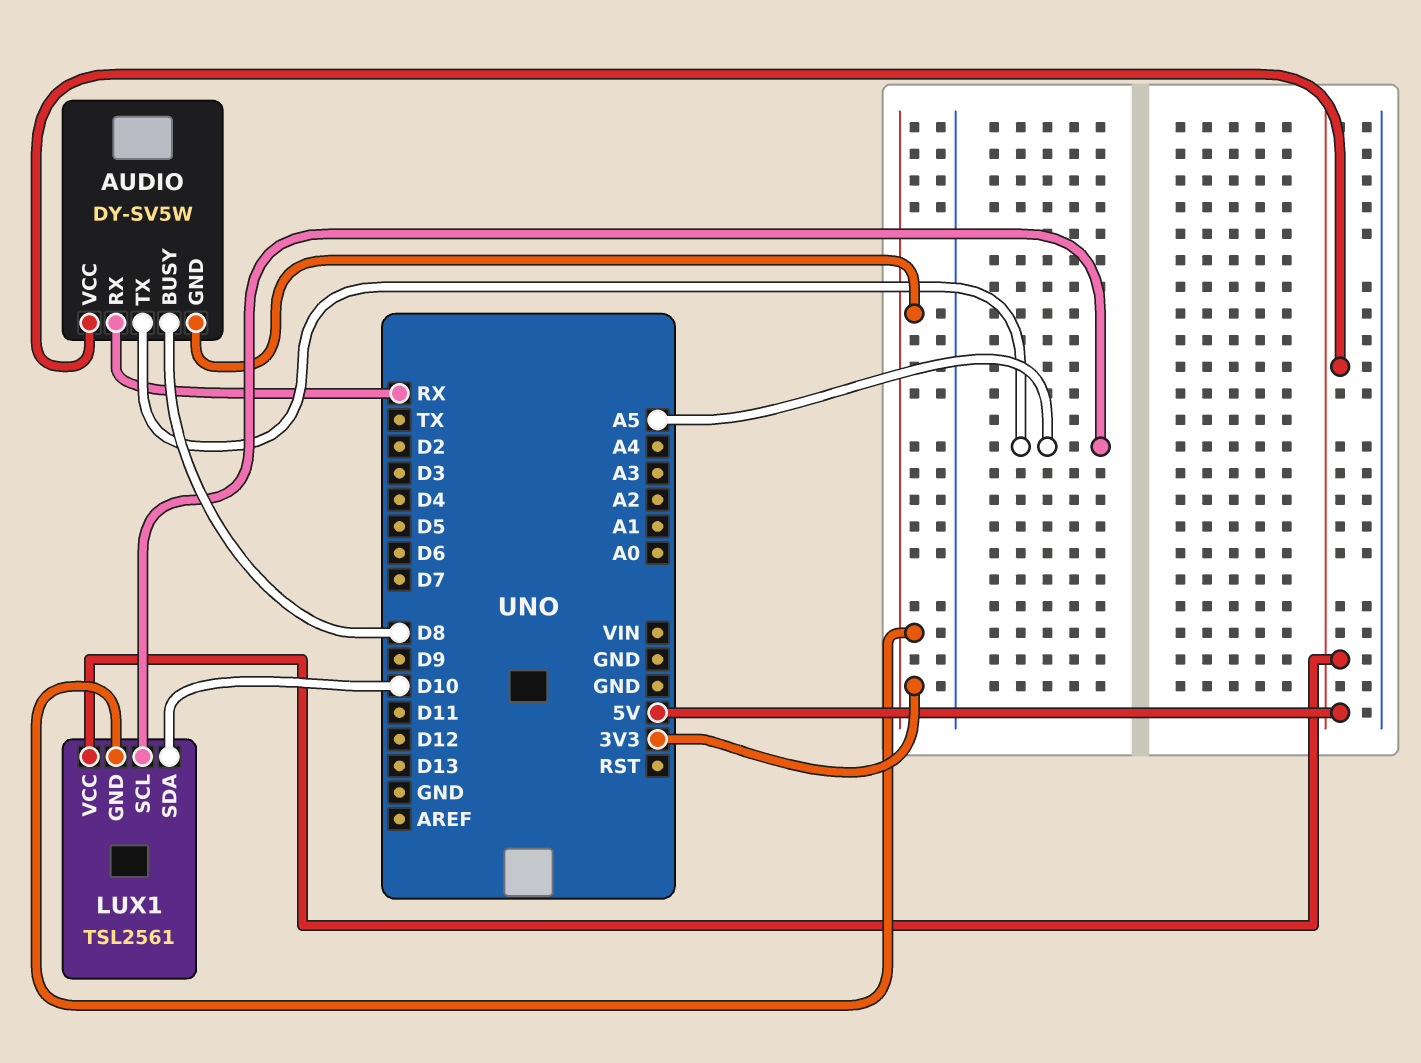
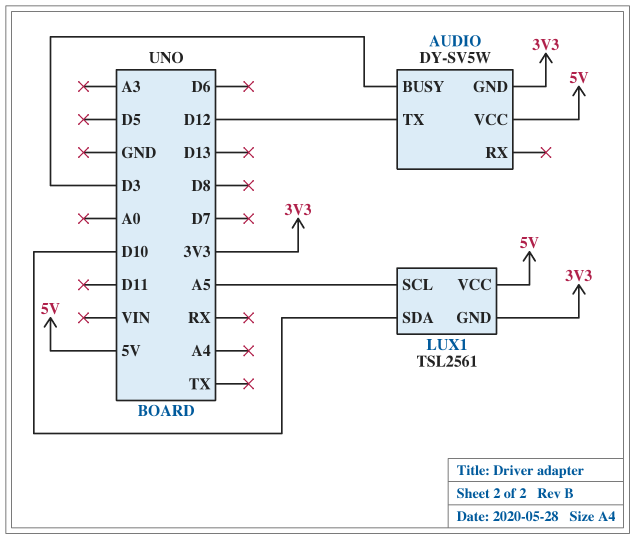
AUDIO pin BUSY: D8 -> D3
AUDIO pin RX: RX -> none
AUDIO pin TX: A5 -> D12

